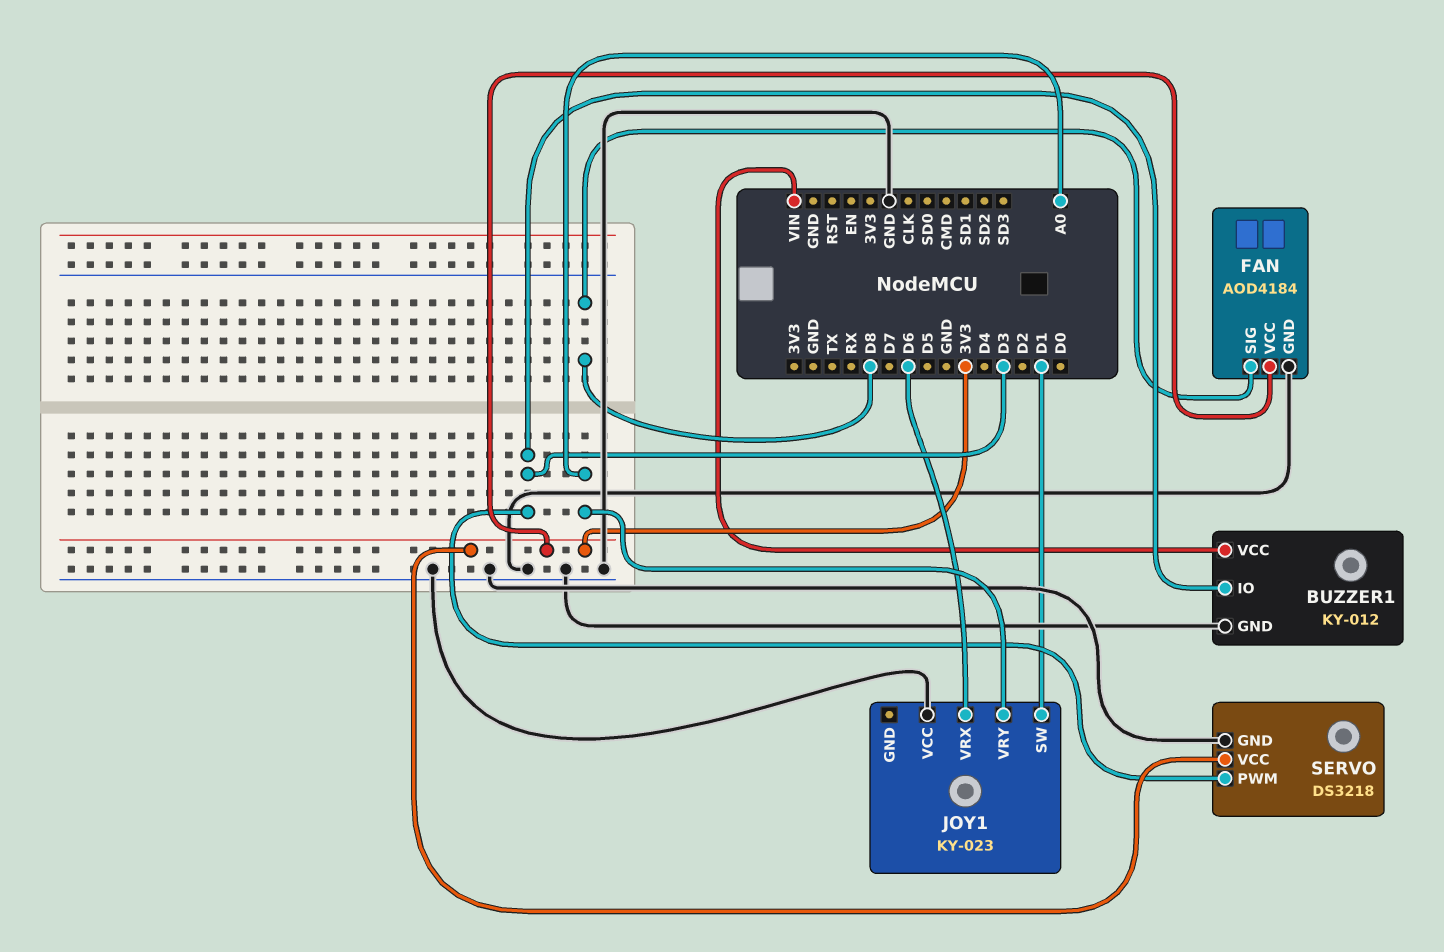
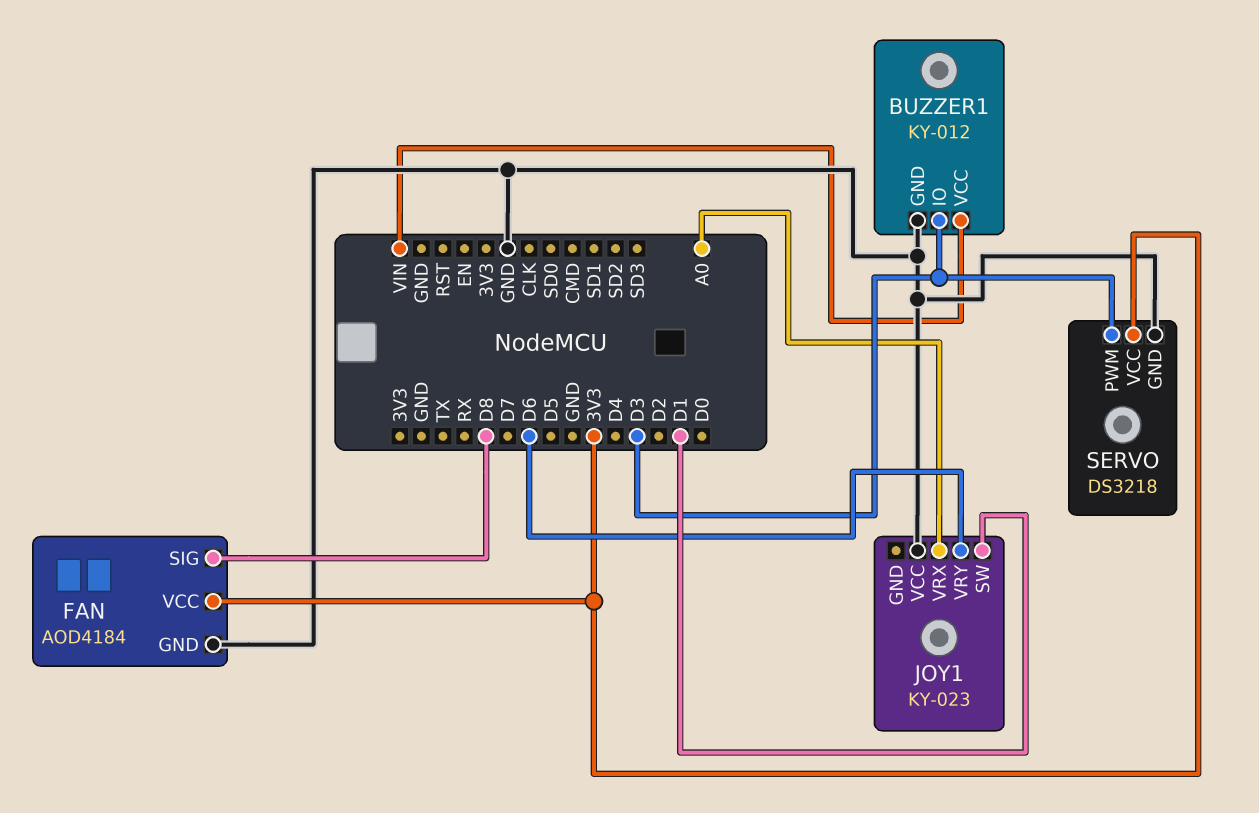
JOY1 pin VRX: D6 -> A0
JOY1 pin VRY: A0 -> D6

